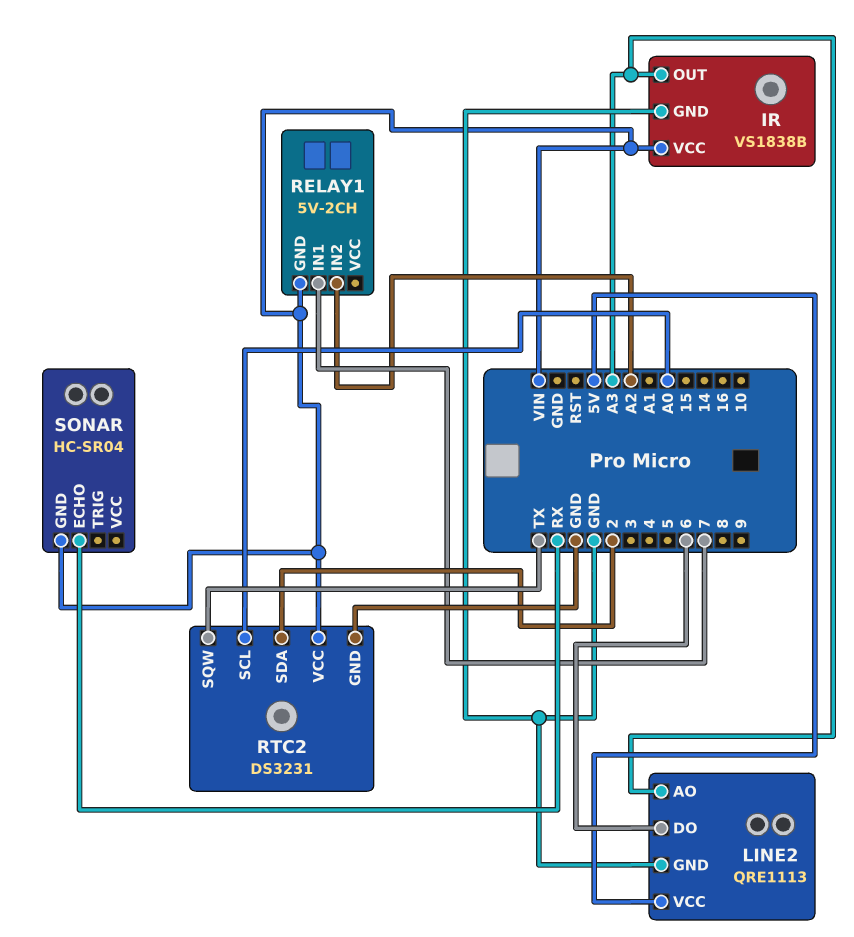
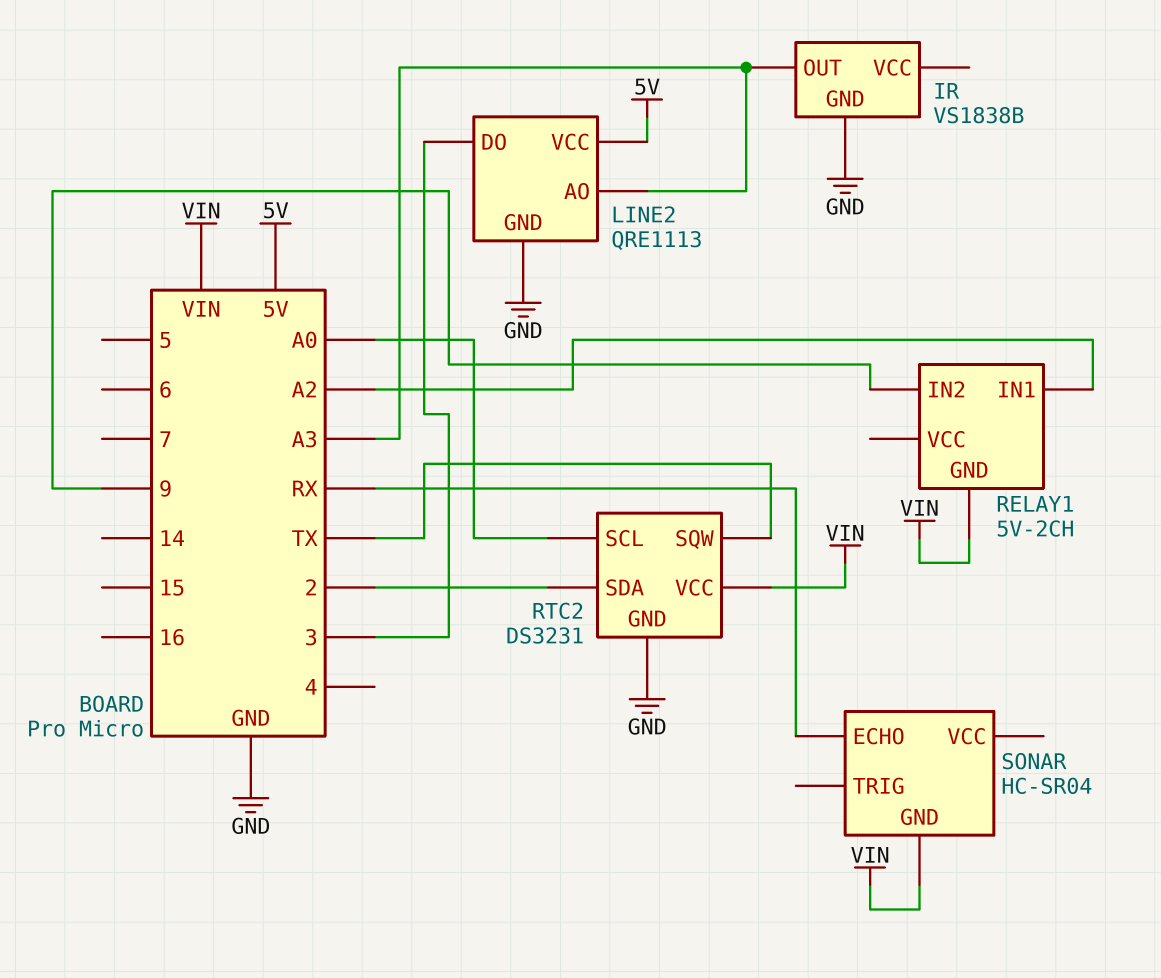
IR pin VCC: VIN -> none
LINE2 pin DO: 6 -> 3
RELAY1 pin IN1: 7 -> A2
RELAY1 pin IN2: A2 -> 9

